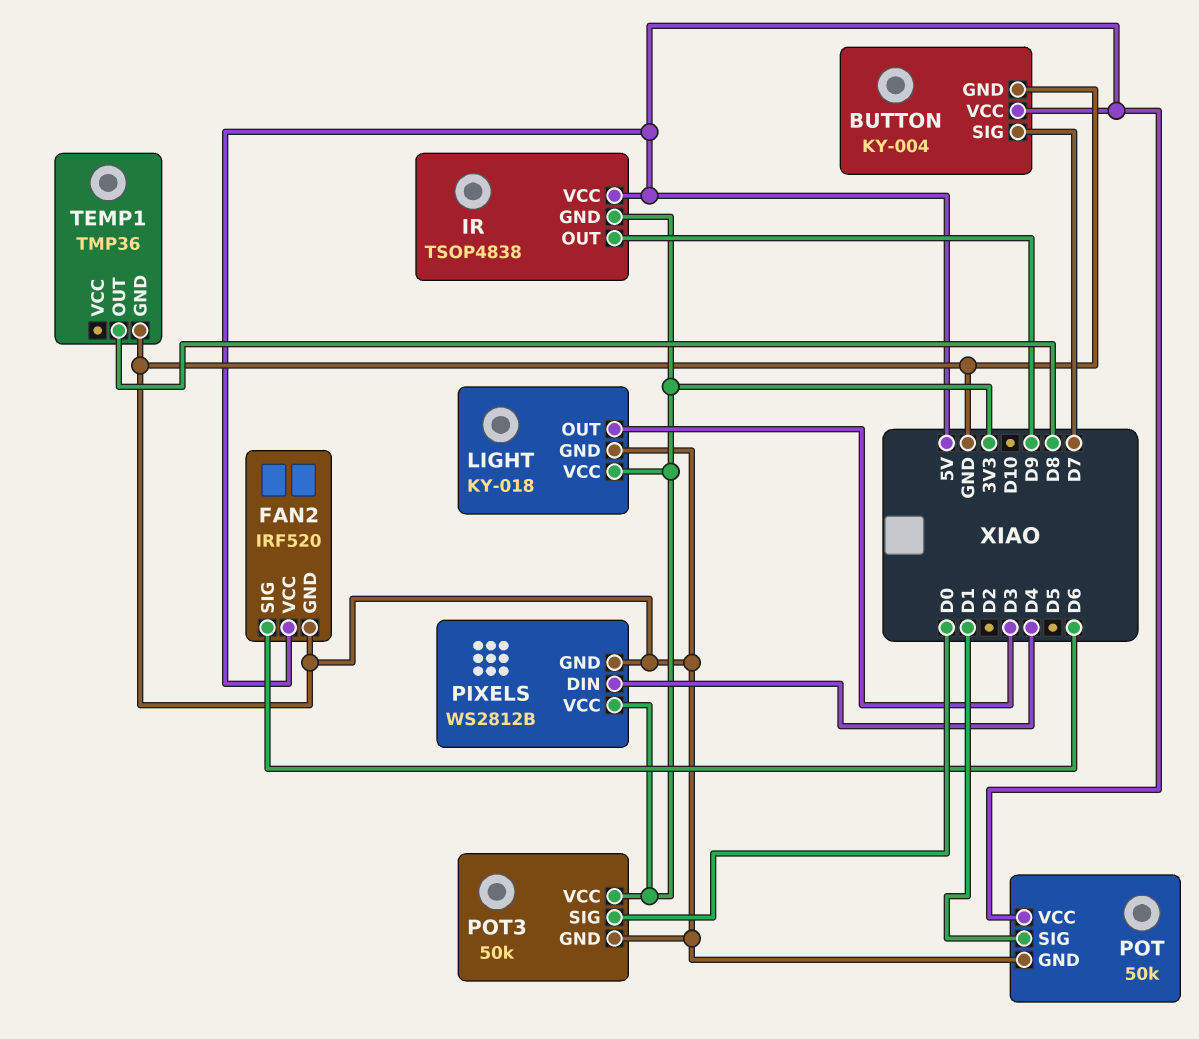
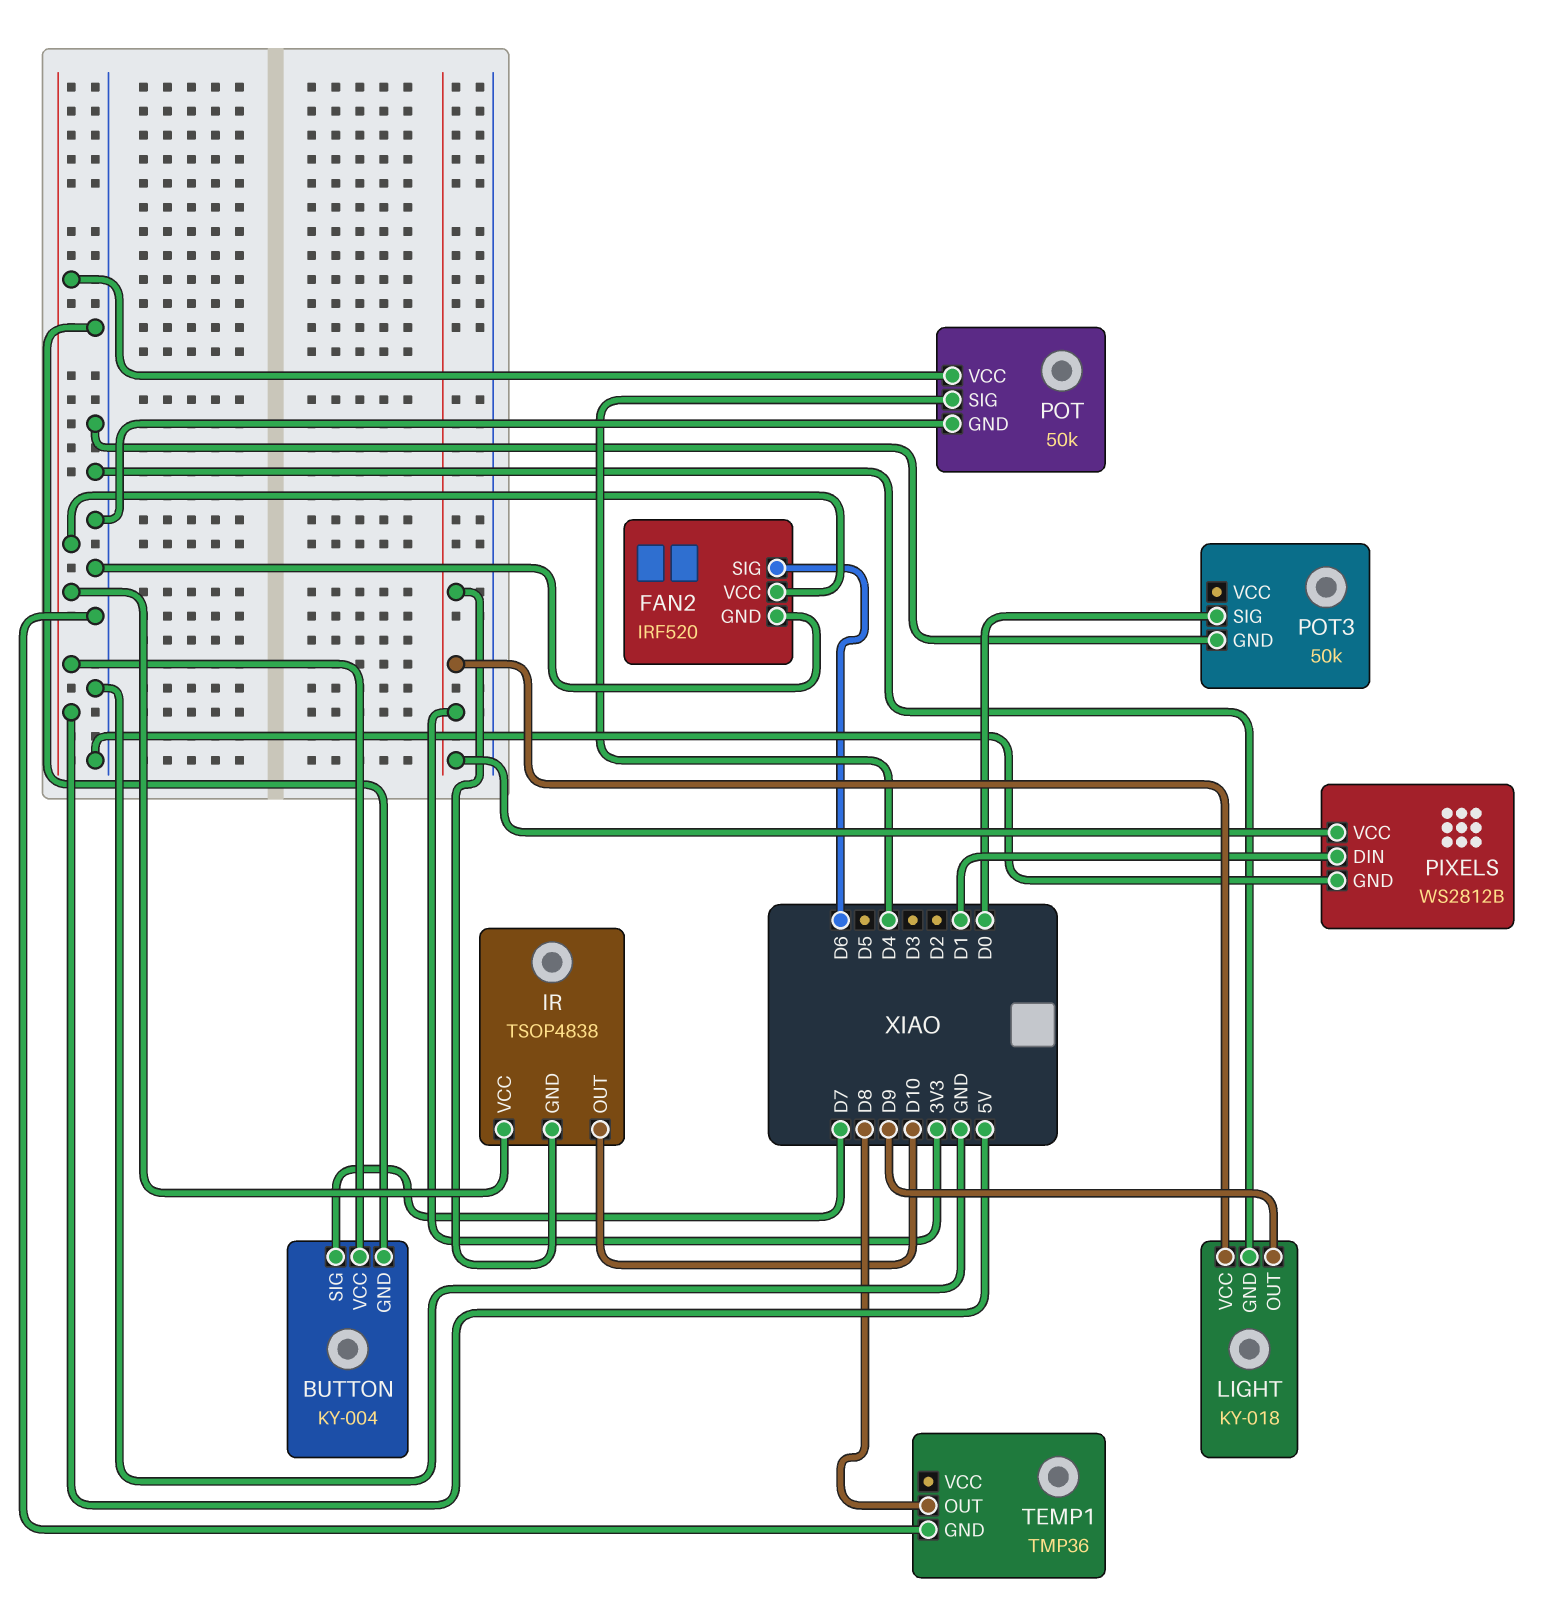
IR pin OUT: D9 -> D10
LIGHT pin OUT: D3 -> D9
PIXELS pin DIN: D4 -> D1
POT pin SIG: D1 -> D4
POT3 pin VCC: 3V3 -> none

